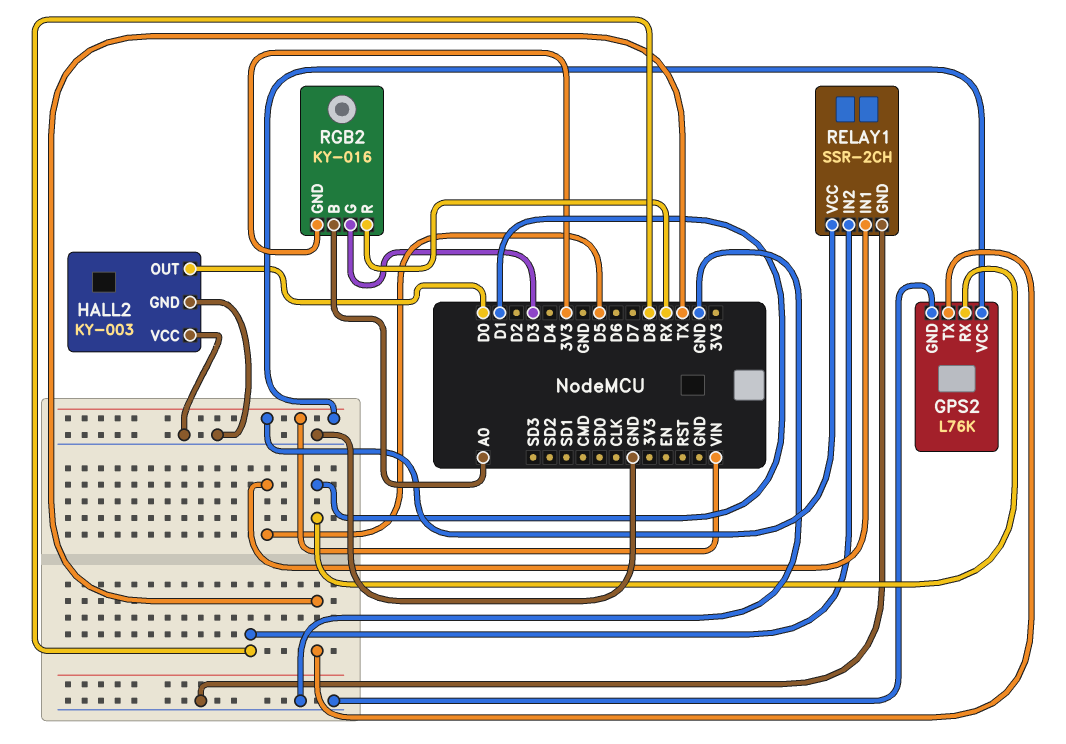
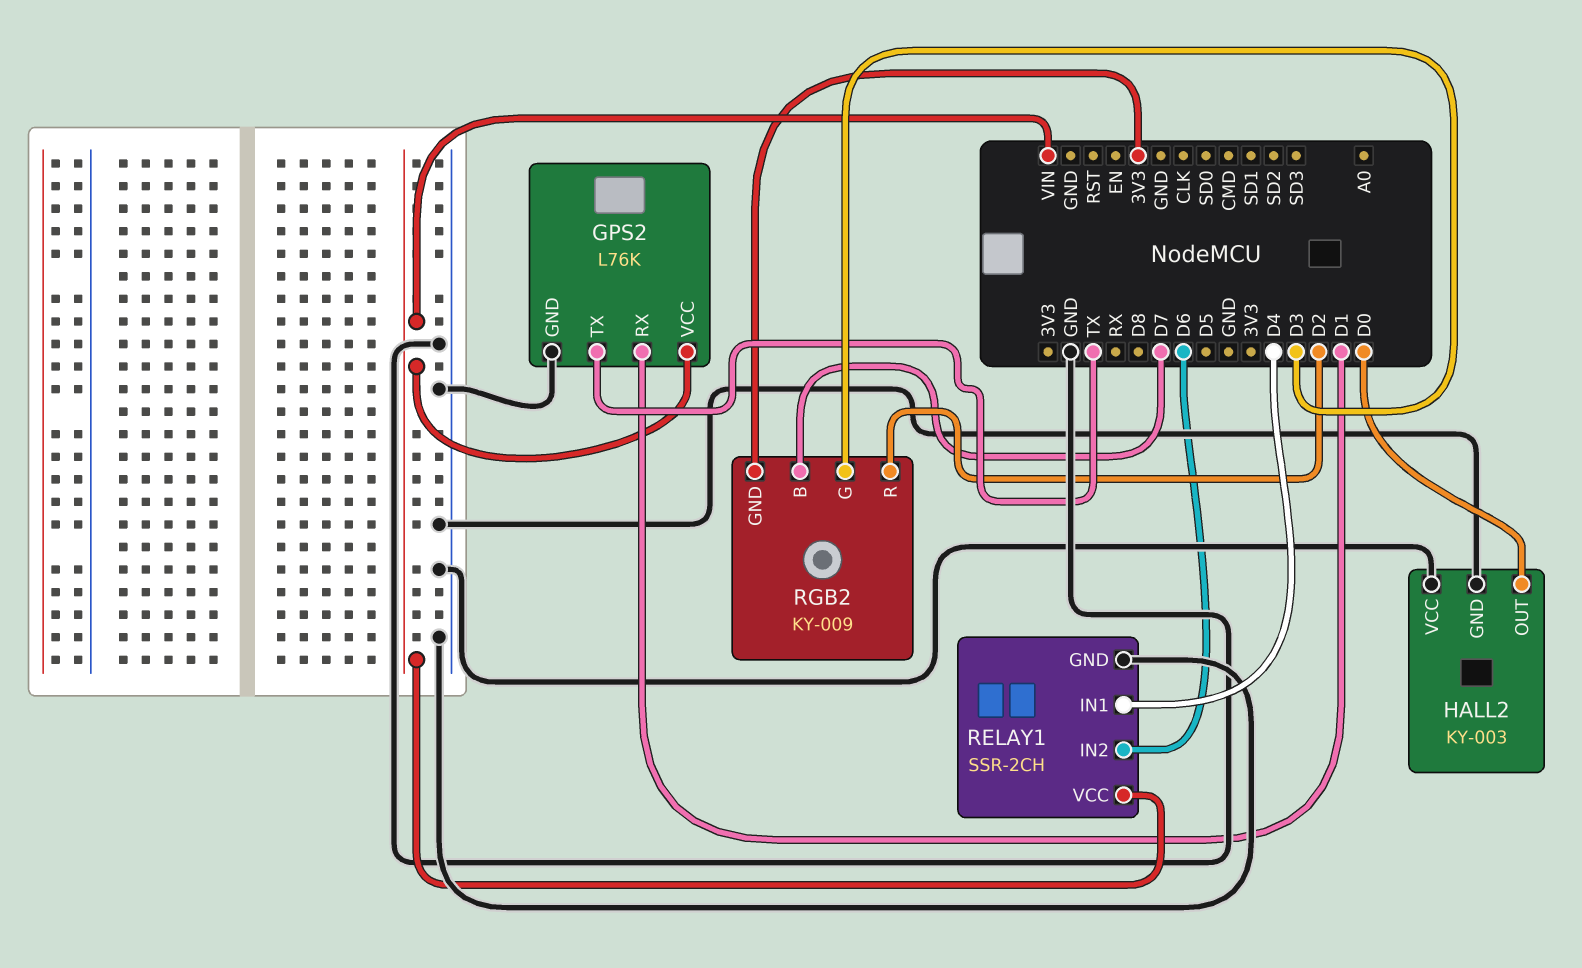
RELAY1 pin IN1: D5 -> D4
RELAY1 pin IN2: D8 -> D6
RGB2: KY-016 -> KY-009
RGB2 pin B: A0 -> D7
RGB2 pin R: RX -> D2

